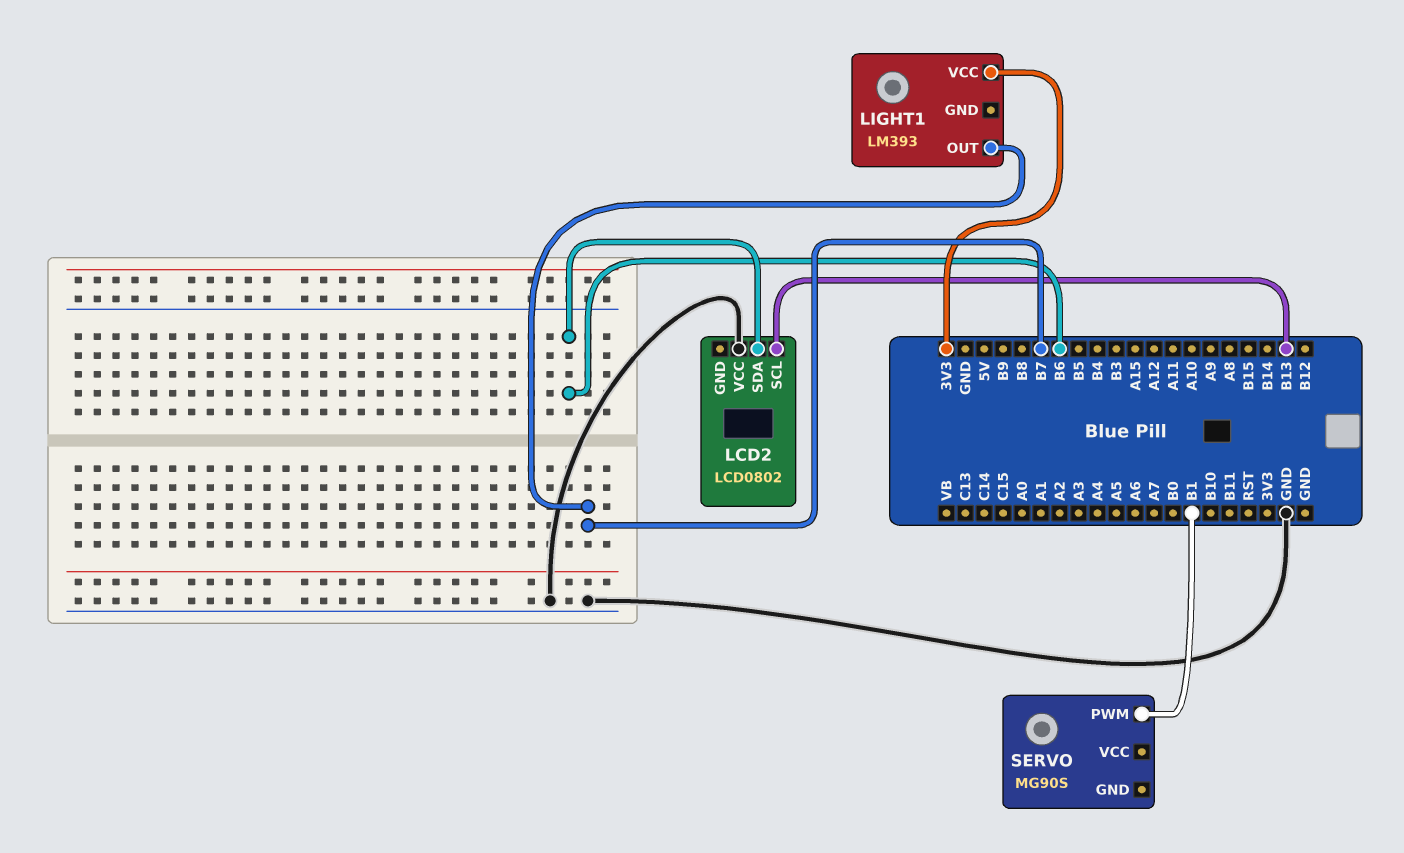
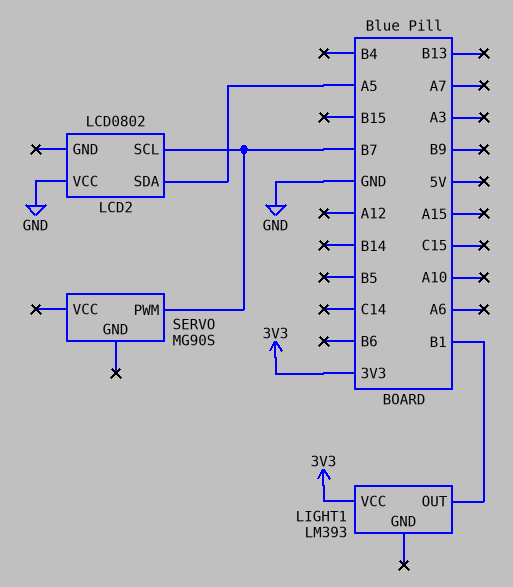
LCD2 pin SCL: B13 -> B7
LCD2 pin SDA: B6 -> A5
LIGHT1 pin OUT: B7 -> B1
SERVO pin PWM: B1 -> B7

